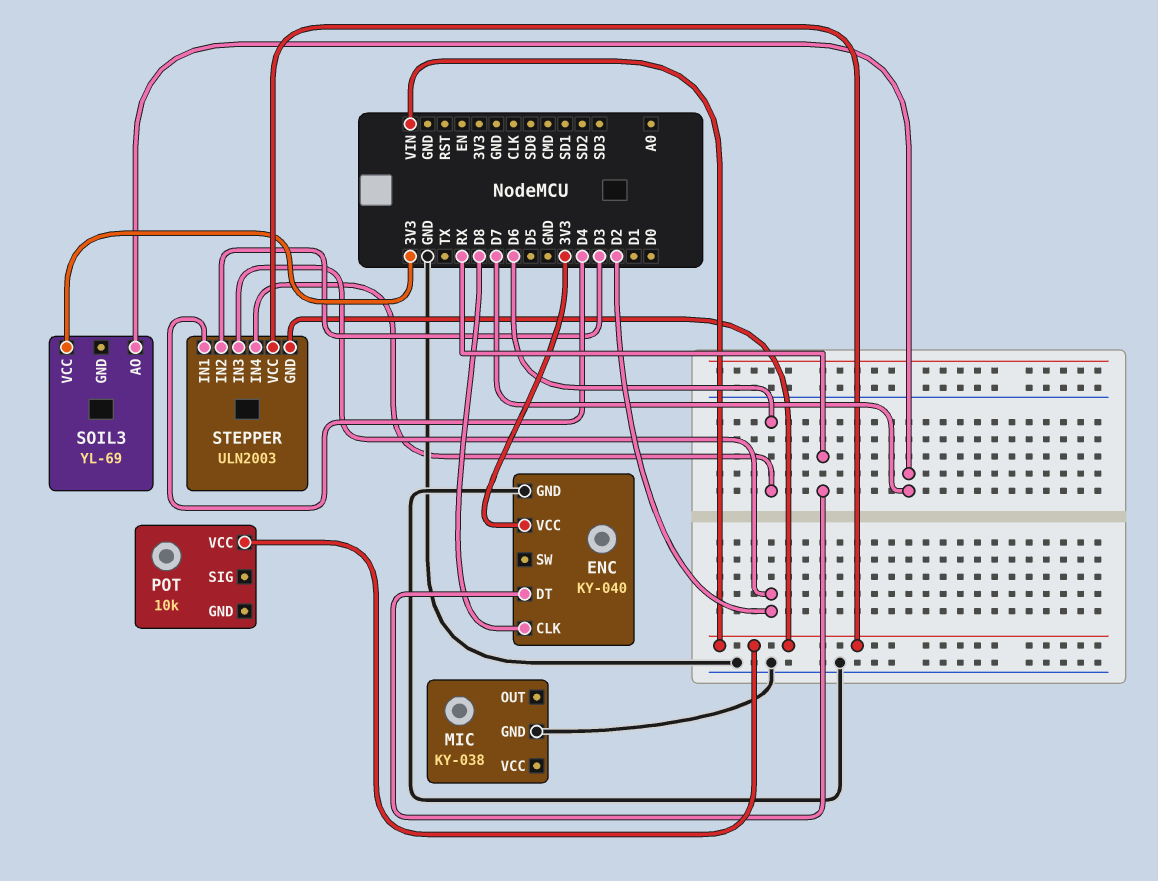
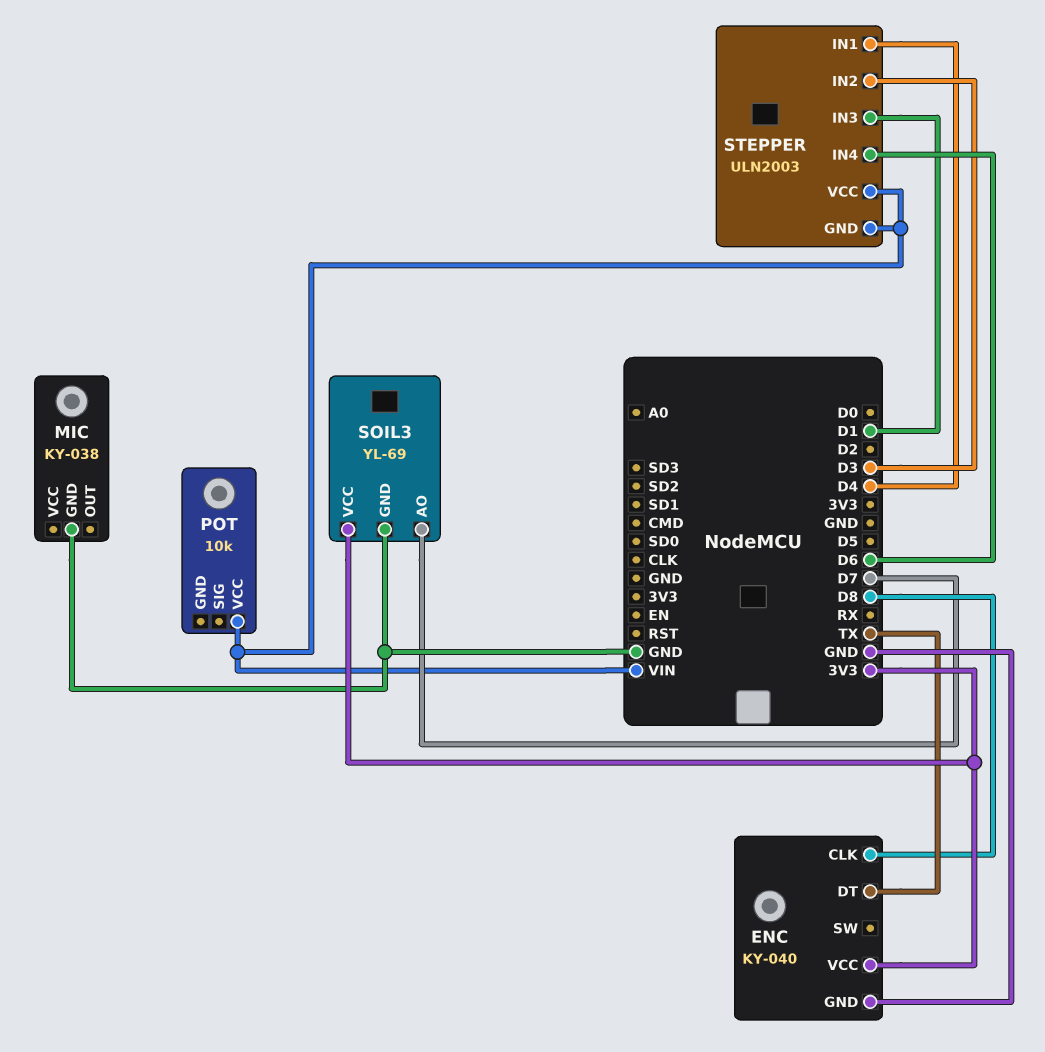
ENC pin DT: RX -> TX
SOIL3 pin GND: none -> GND
STEPPER pin IN3: D2 -> D1

